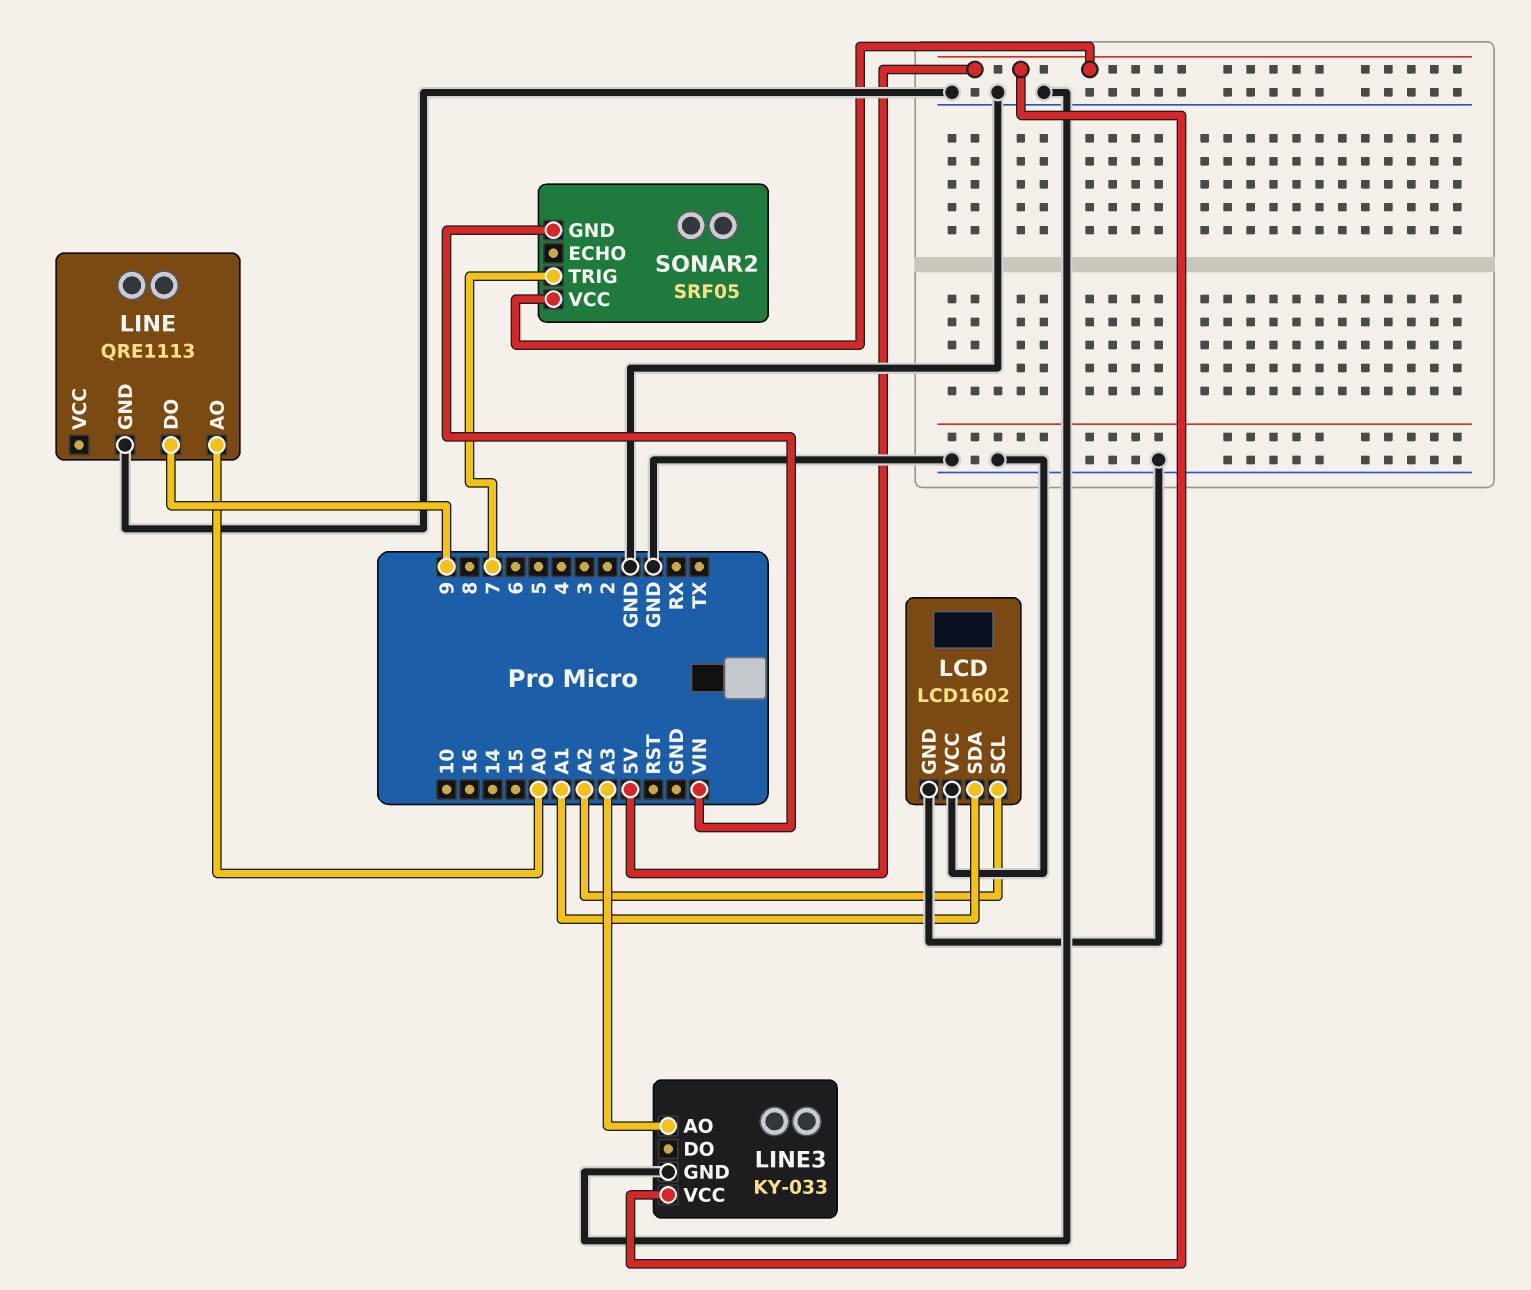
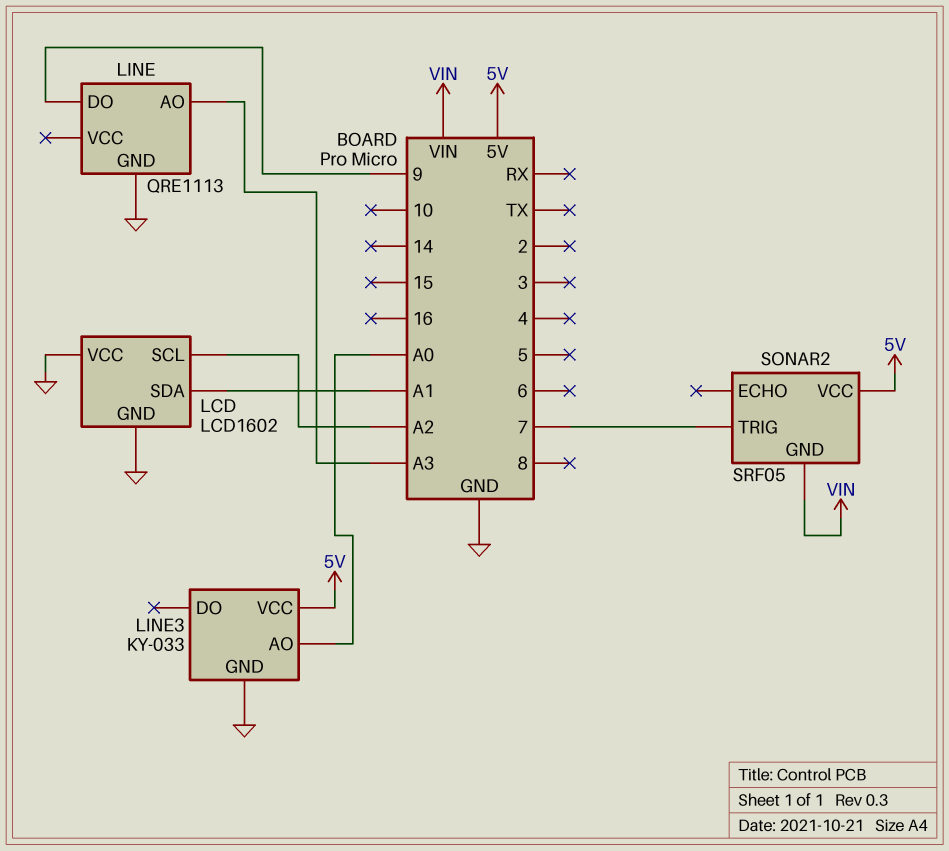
LINE pin AO: A0 -> A3
LINE3 pin AO: A3 -> A0

